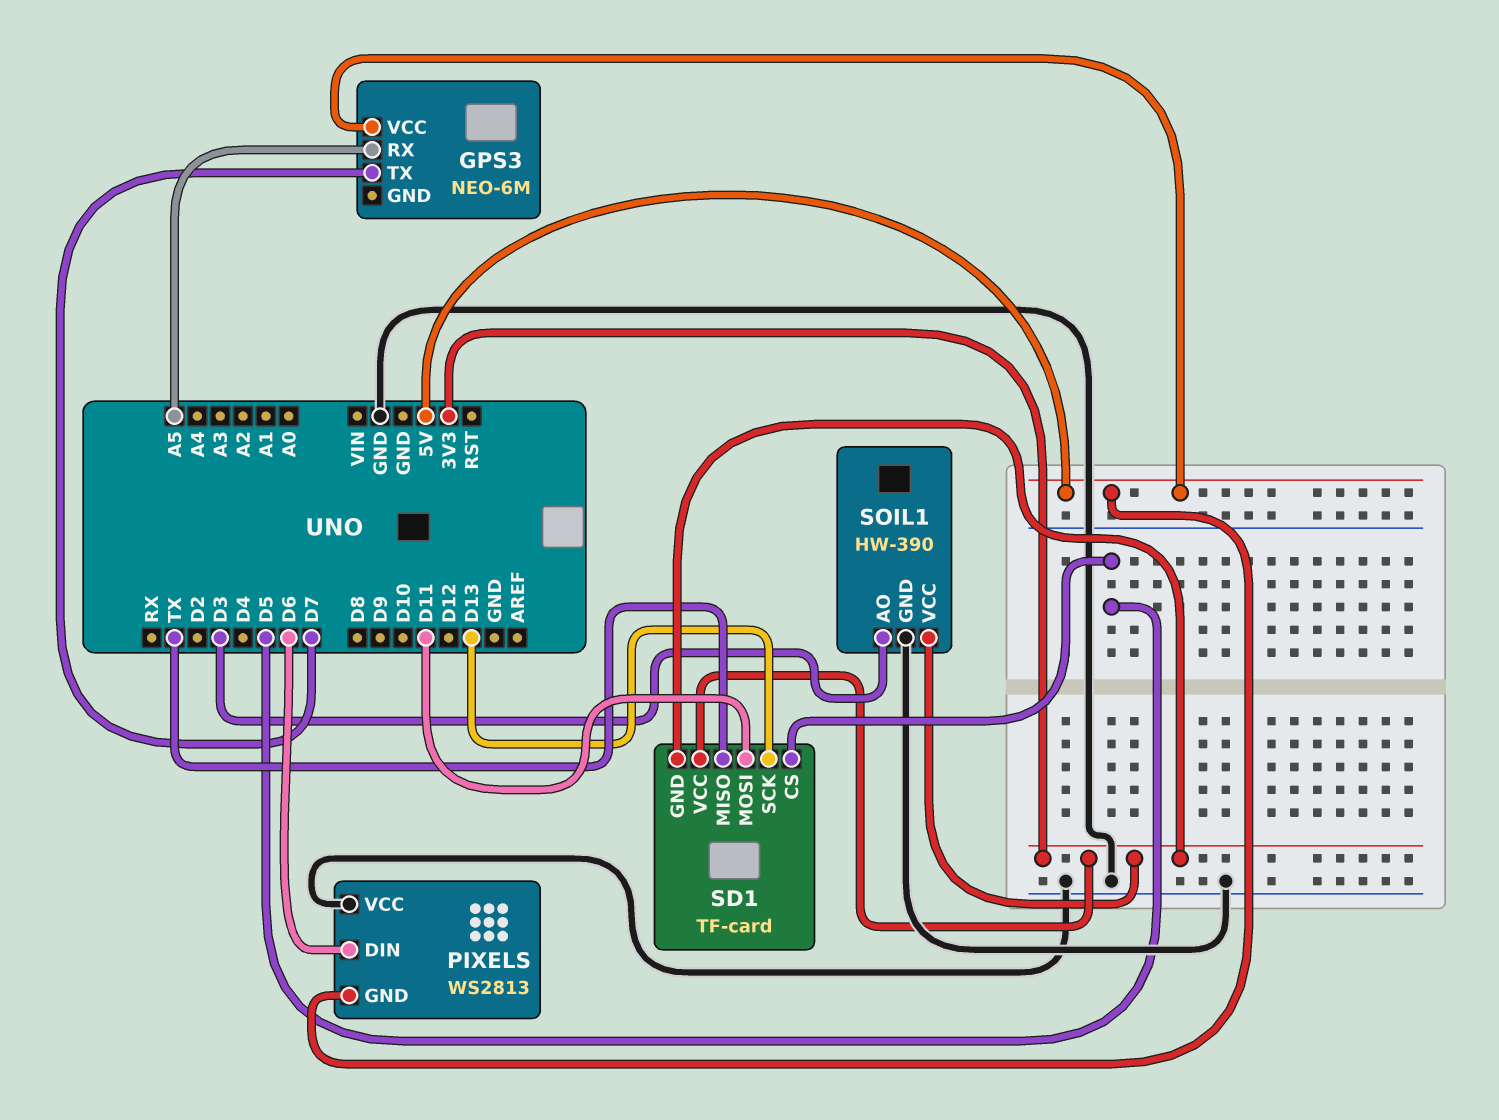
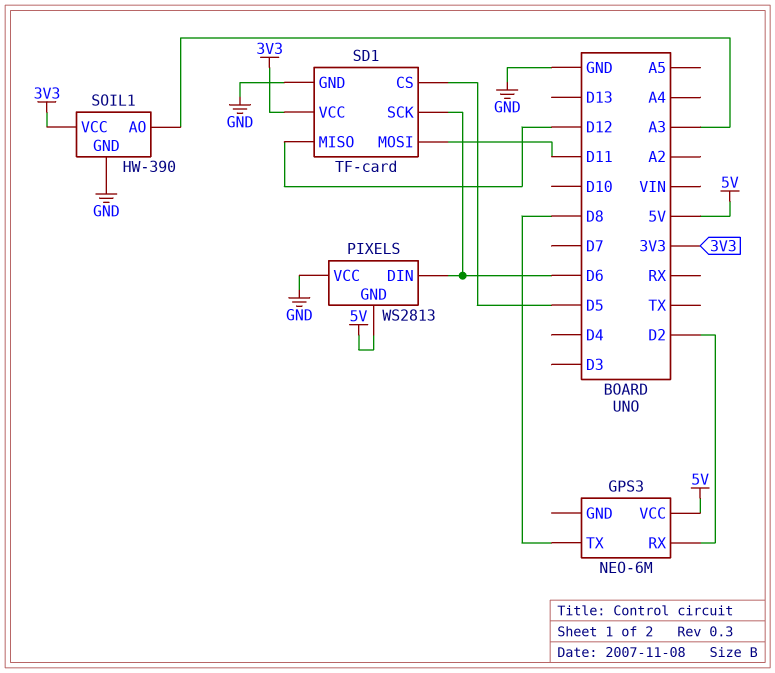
GPS3 pin RX: A5 -> D2
GPS3 pin TX: D7 -> D8
SD1 pin GND: 3V3 -> GND
SD1 pin MISO: TX -> D12
SD1 pin SCK: D13 -> D6
SOIL1 pin AO: D3 -> A3

